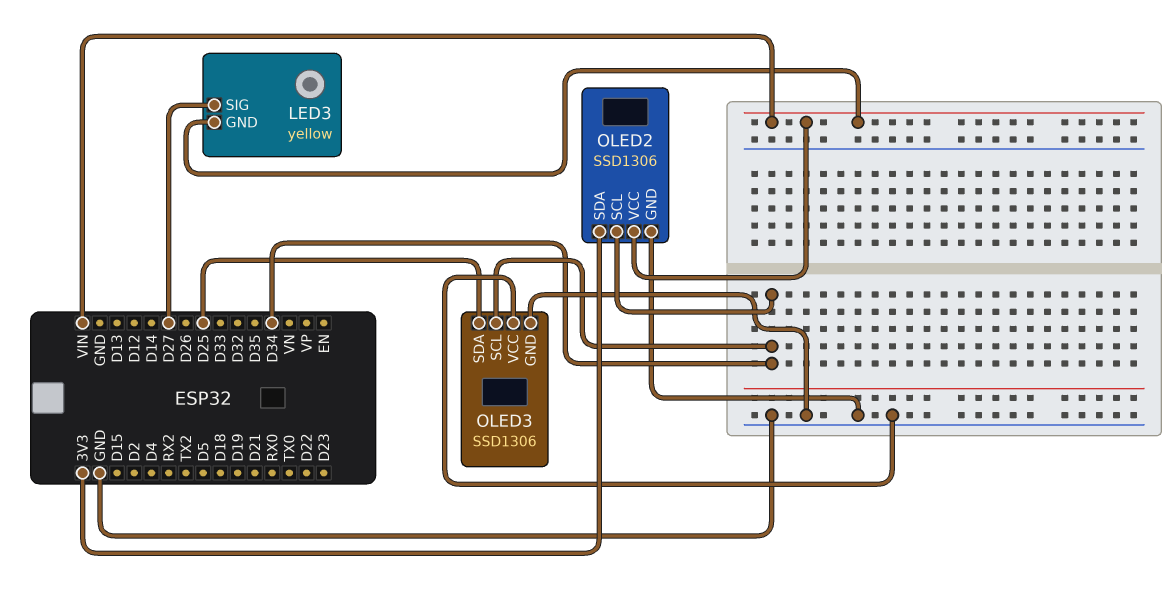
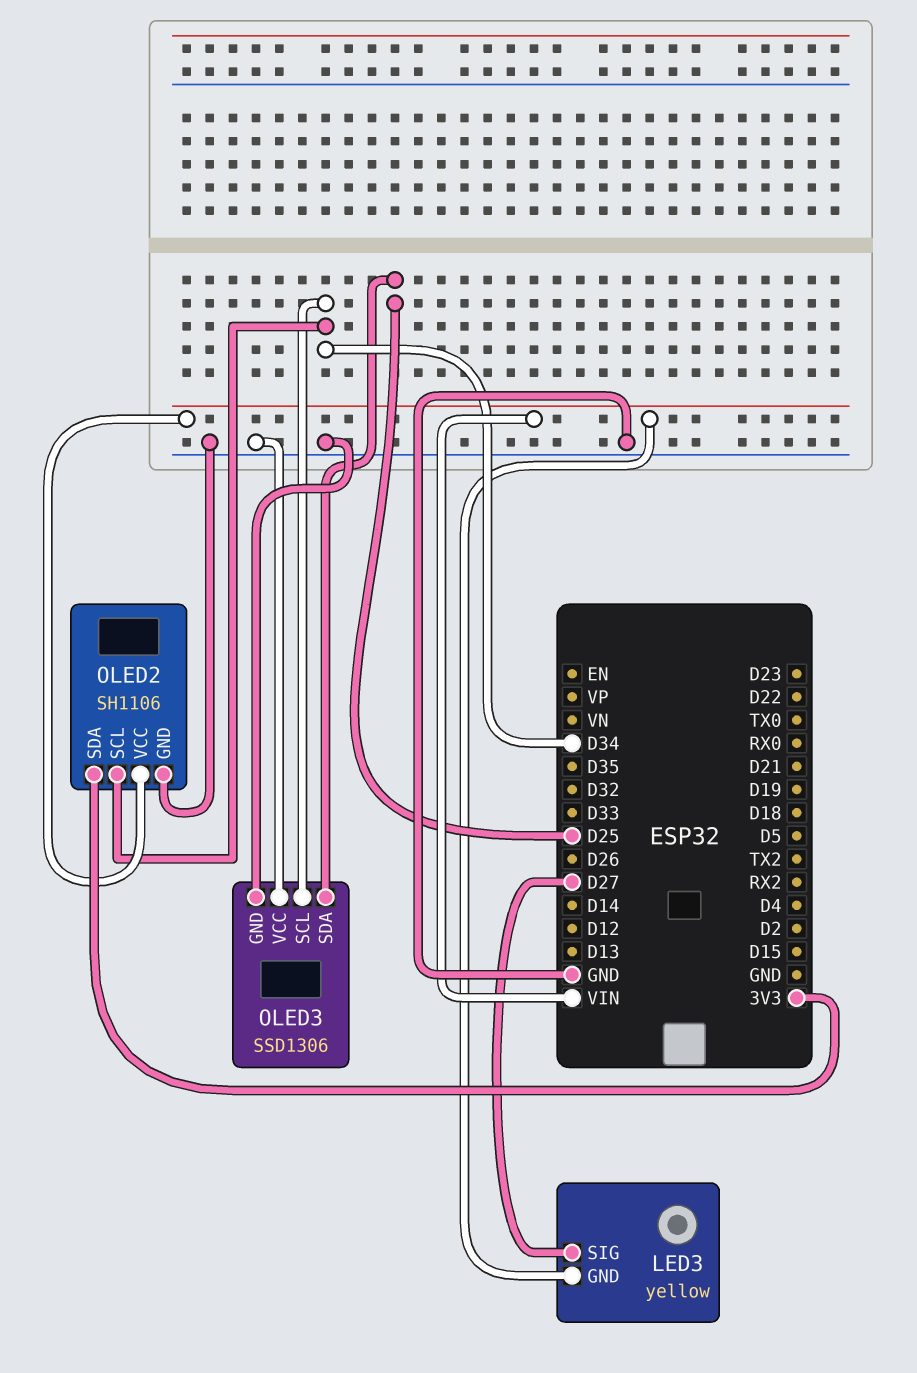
OLED2: SSD1306 -> SH1106

